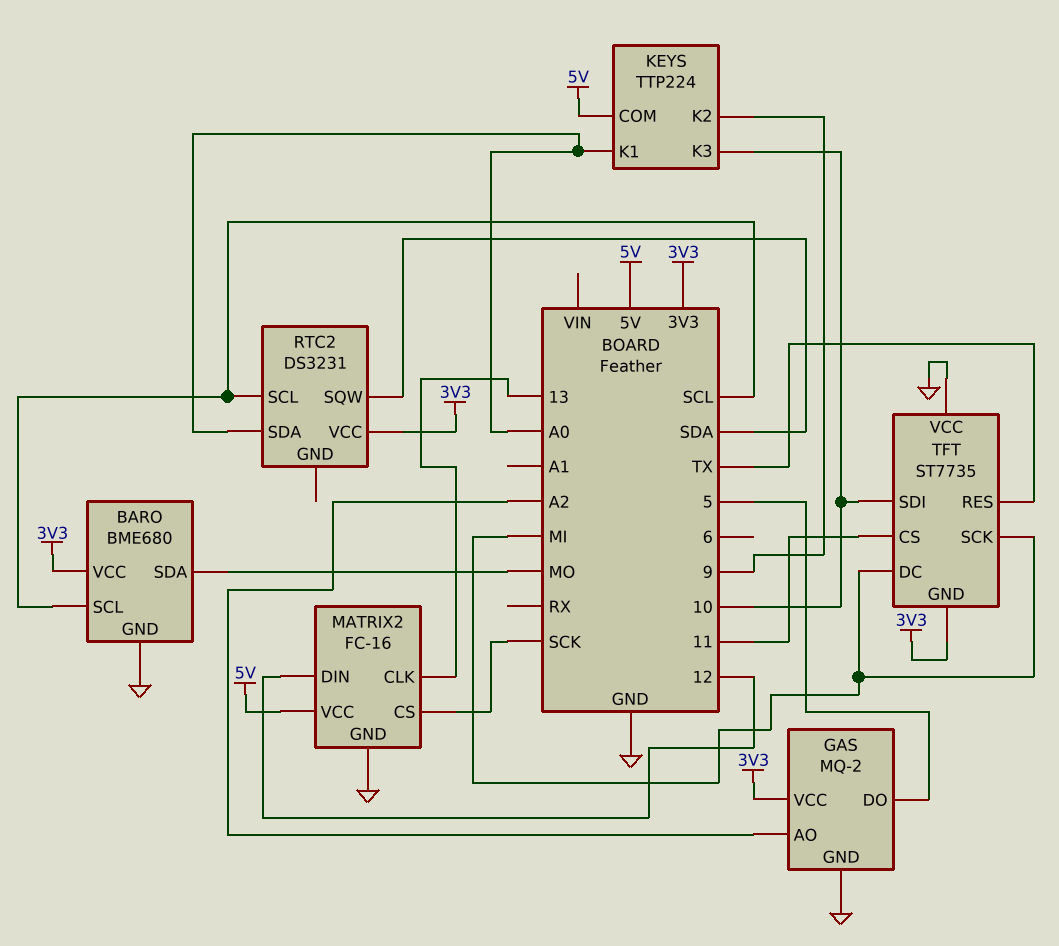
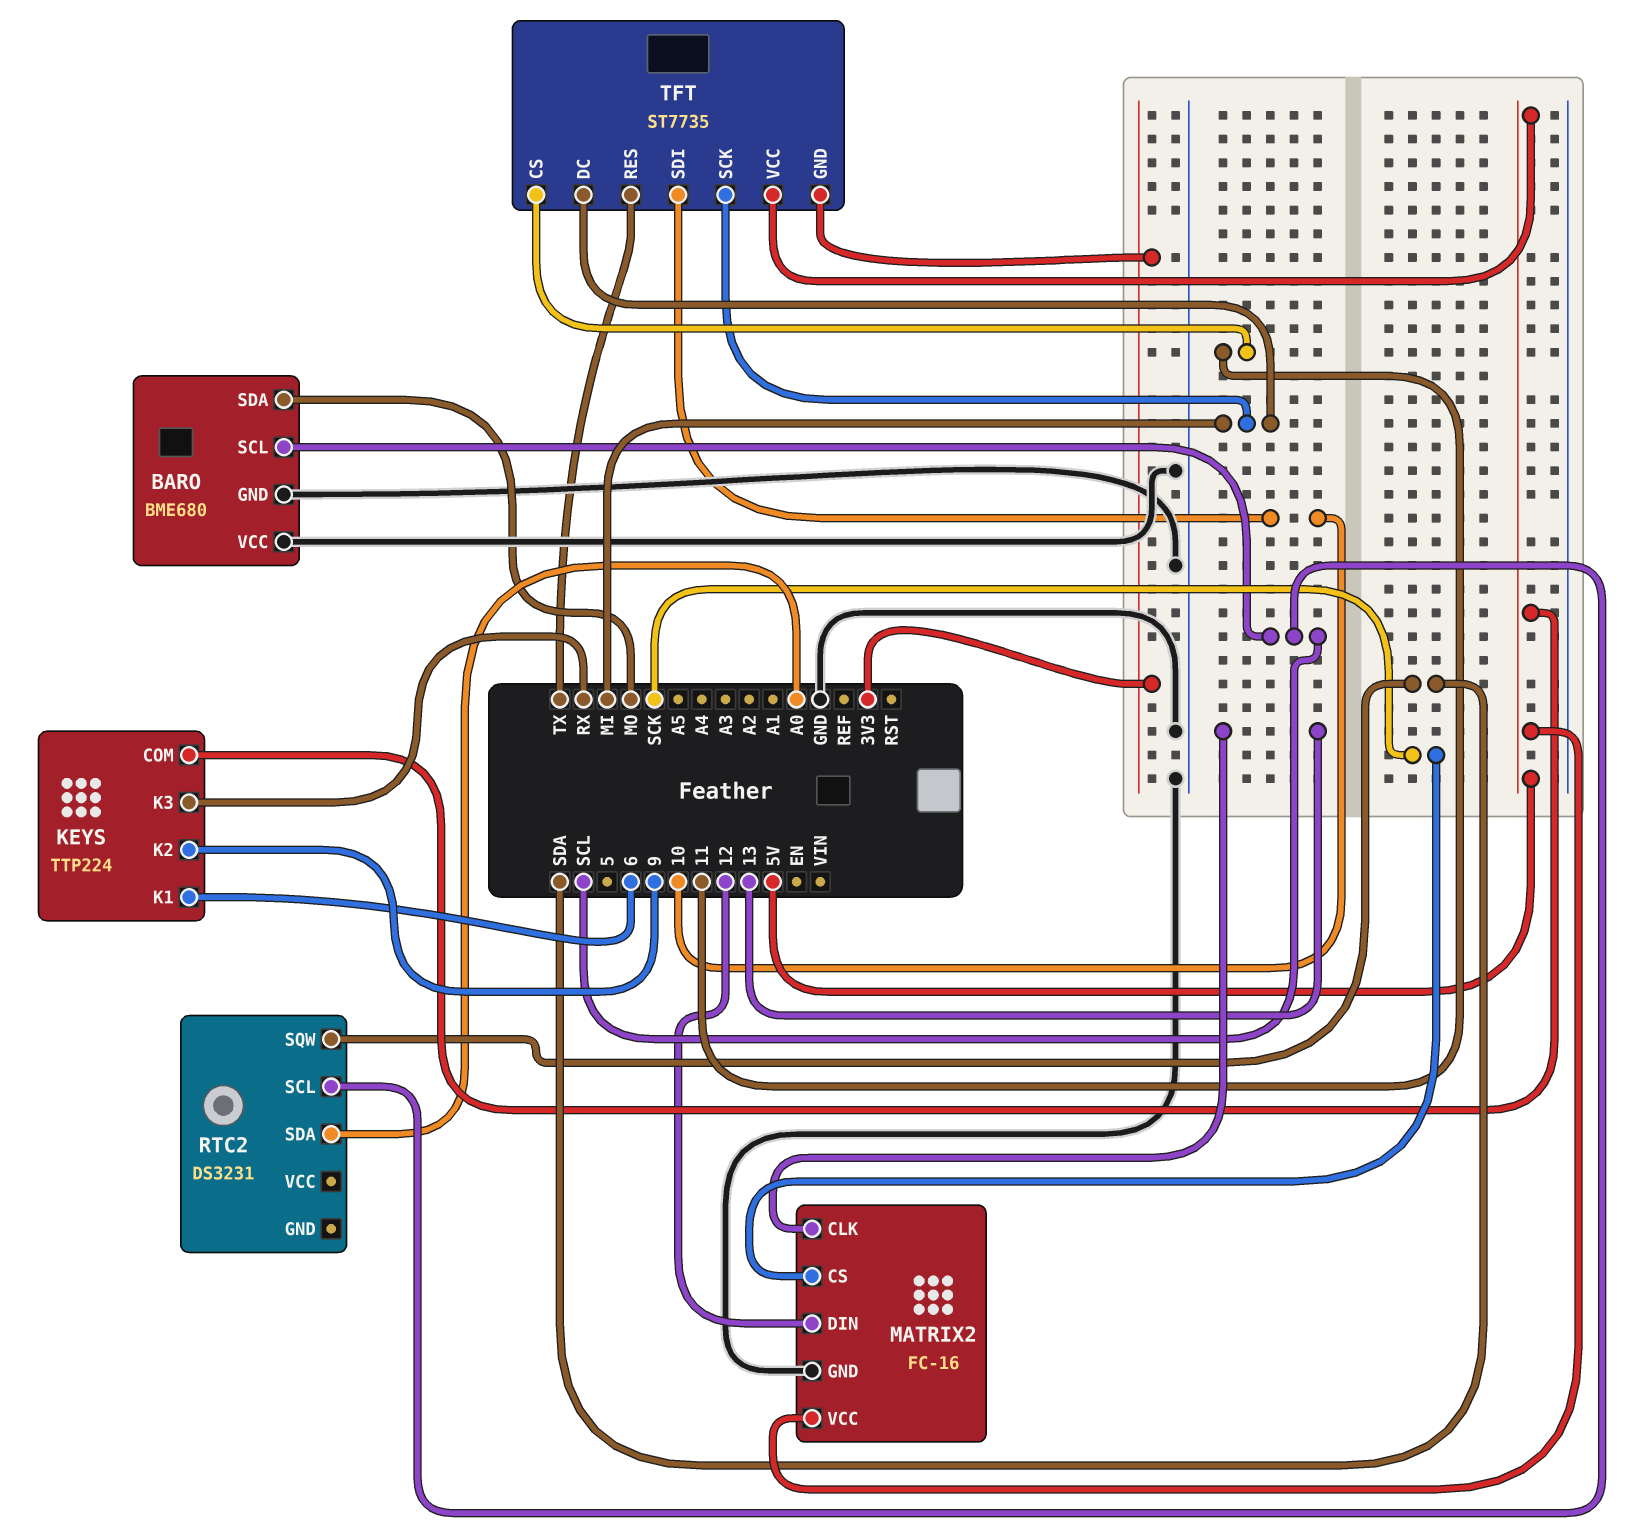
BARO pin VCC: 3V3 -> GND
GAS: MQ-2 -> none
GAS pin AO: A2 -> none
GAS pin DO: 5 -> none
GAS pin GND: GND -> none
GAS pin VCC: 3V3 -> none
KEYS pin K1: A0 -> 6
KEYS pin K3: 10 -> RX
RTC2 pin VCC: 3V3 -> none
TFT pin VCC: GND -> 5V

